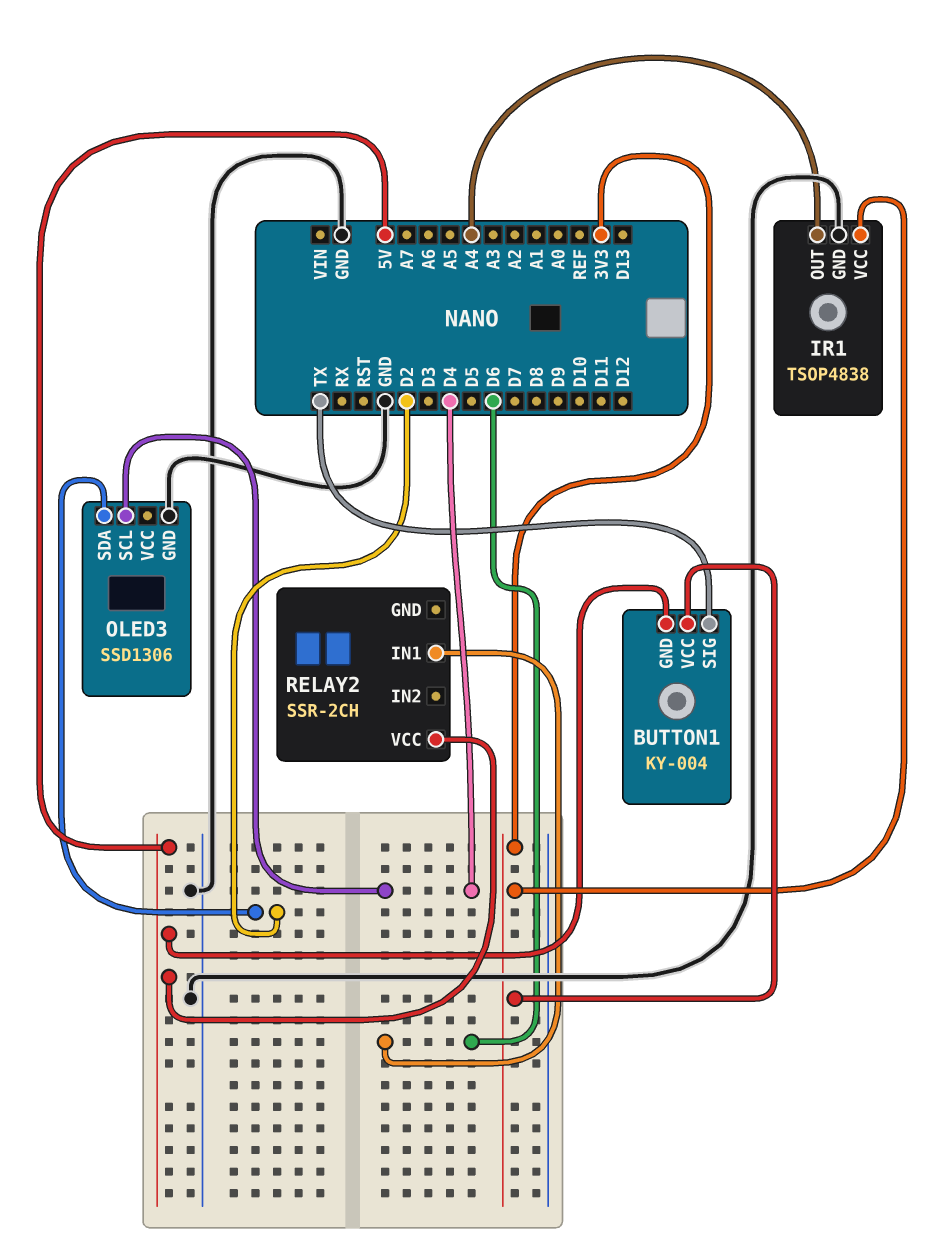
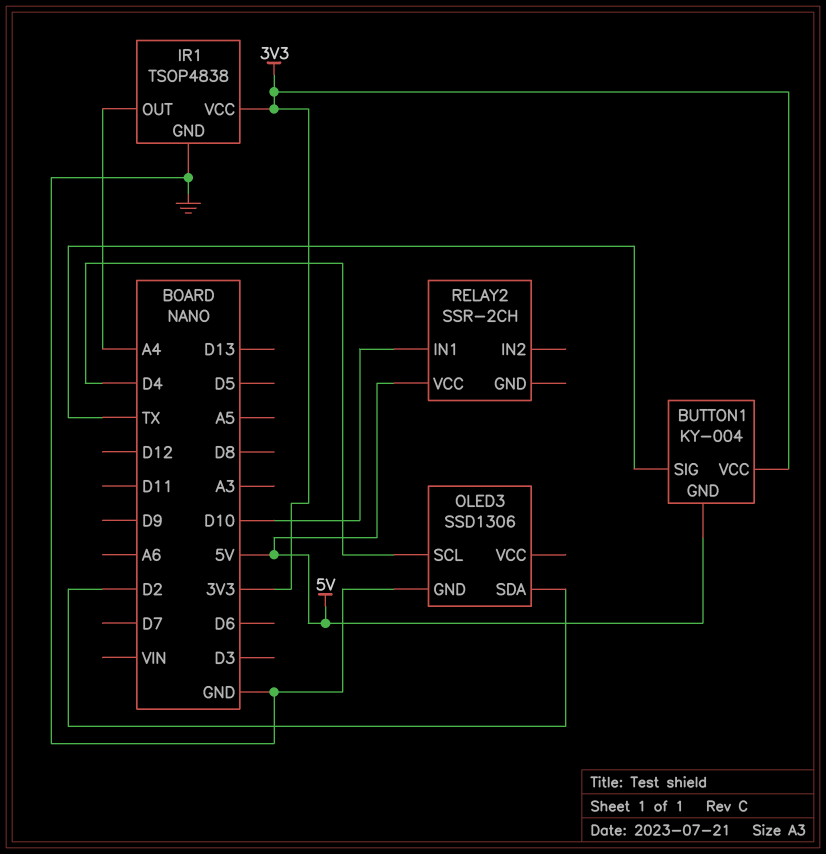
RELAY2 pin IN1: D6 -> D10

